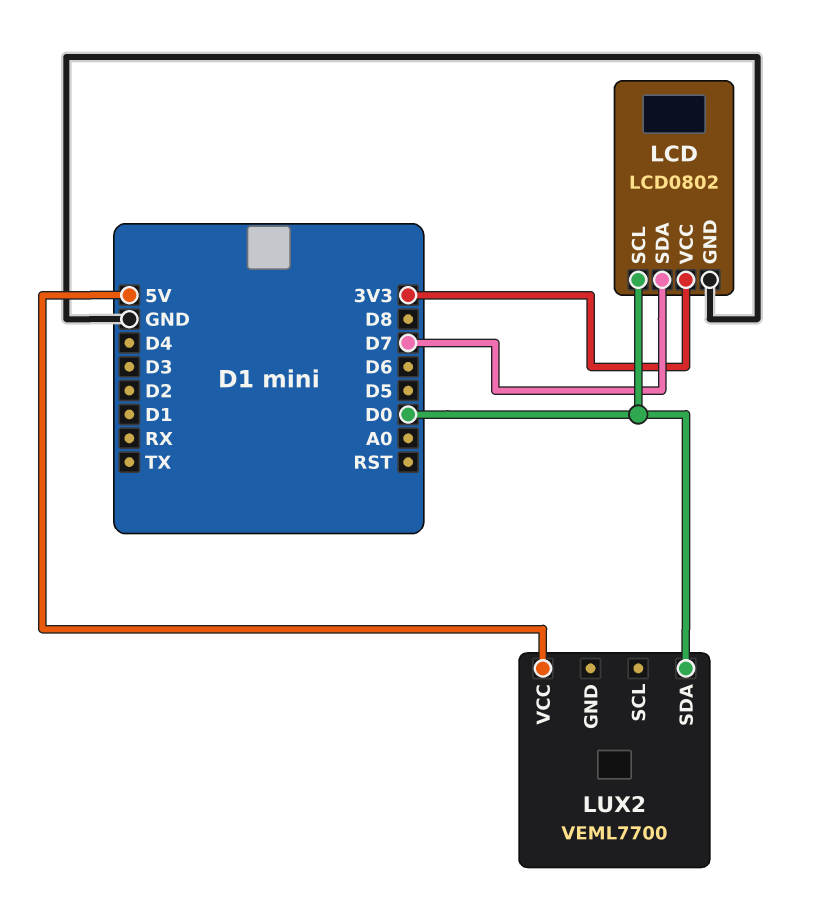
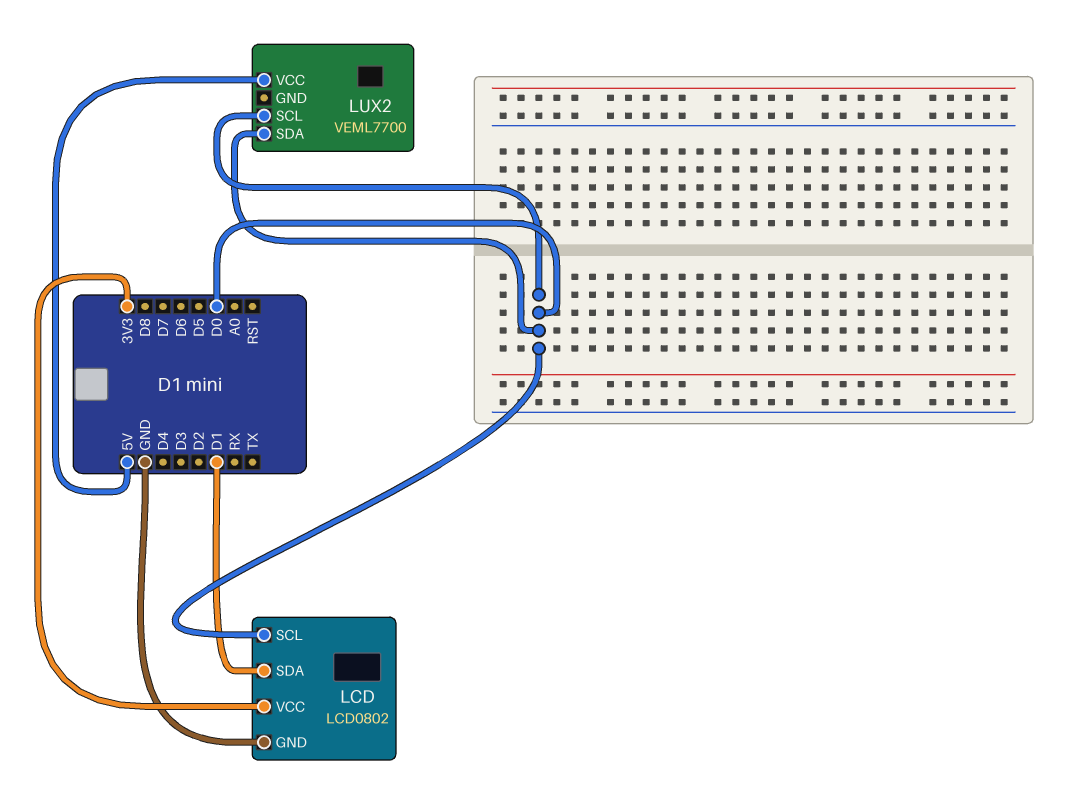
LCD pin SDA: D7 -> D1
LUX2 pin SCL: none -> D0

